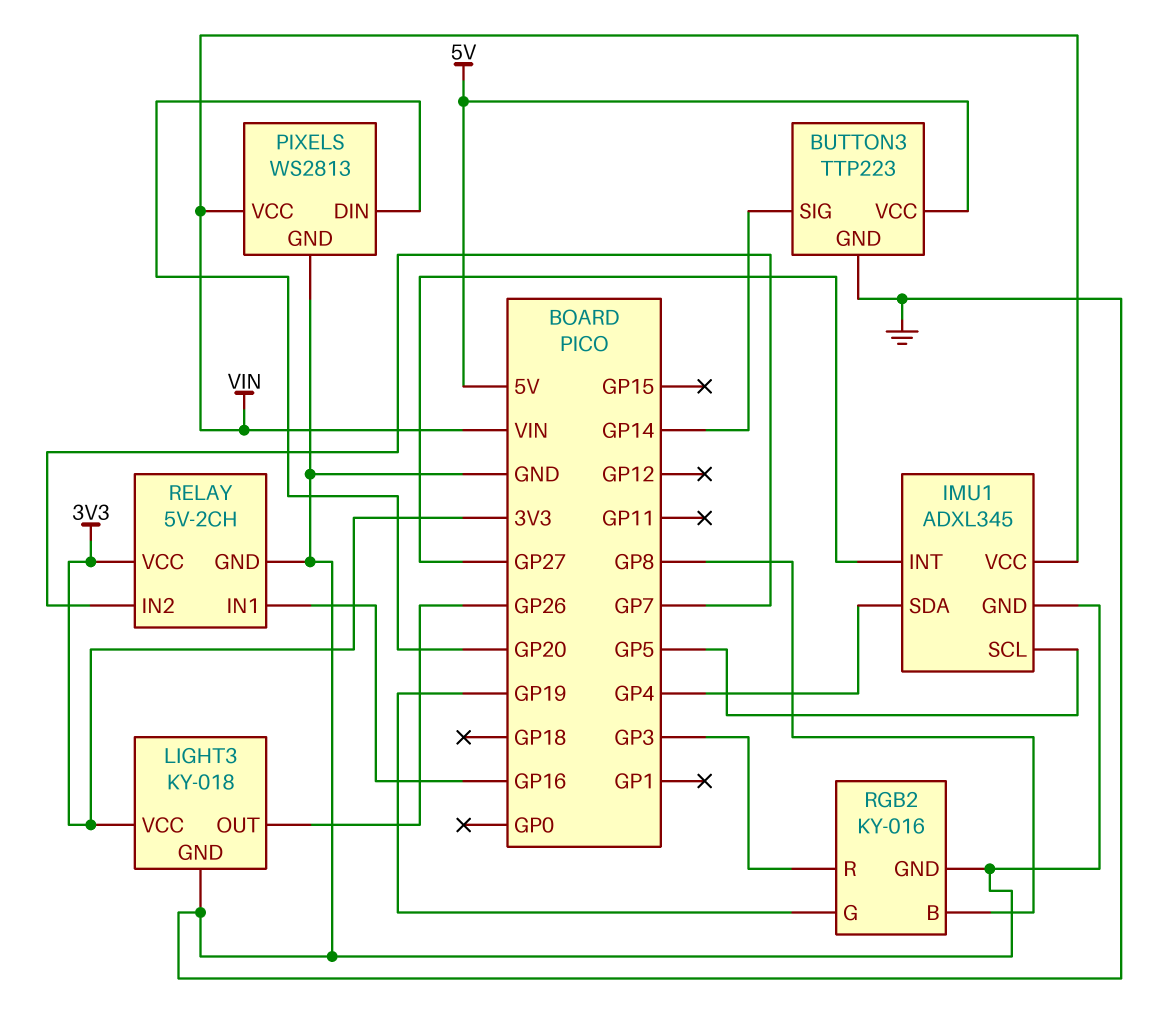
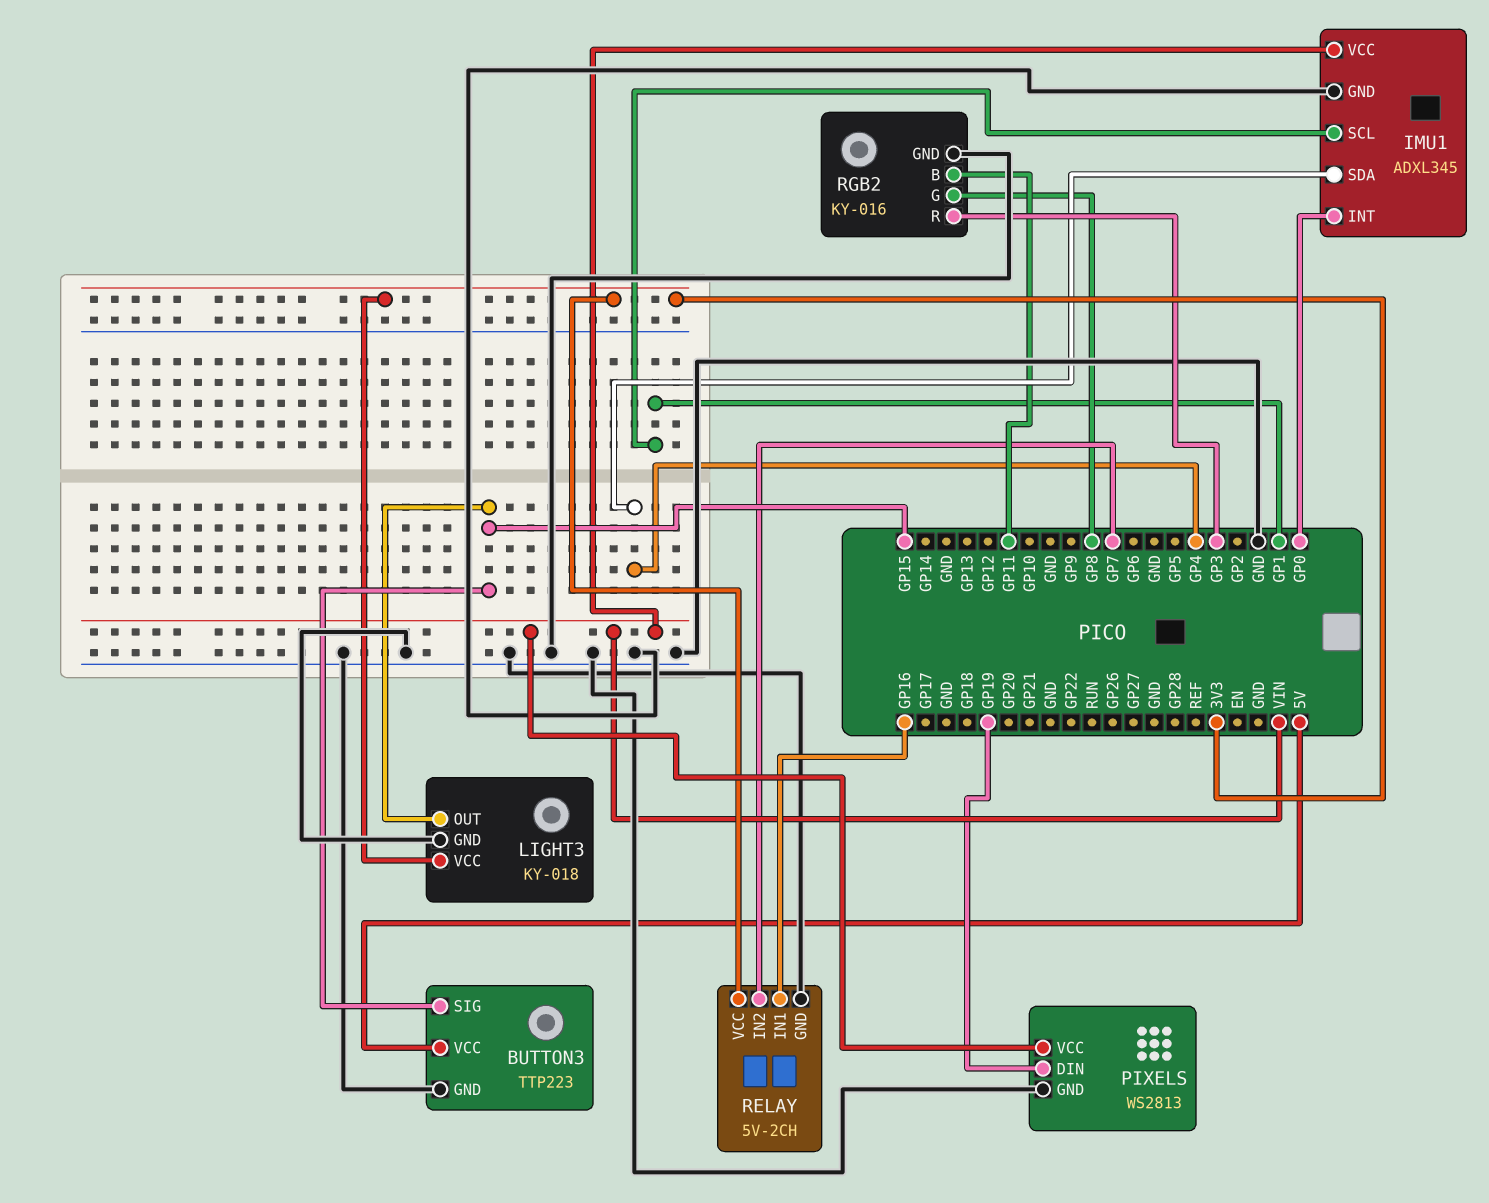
BUTTON3 pin SIG: GP14 -> GP15
IMU1 pin INT: GP27 -> GP0
IMU1 pin SCL: GP5 -> GP1
LIGHT3 pin OUT: GP26 -> GP15
PIXELS pin DIN: GP20 -> GP19
RGB2 pin B: GP8 -> GP11
RGB2 pin G: GP19 -> GP8

